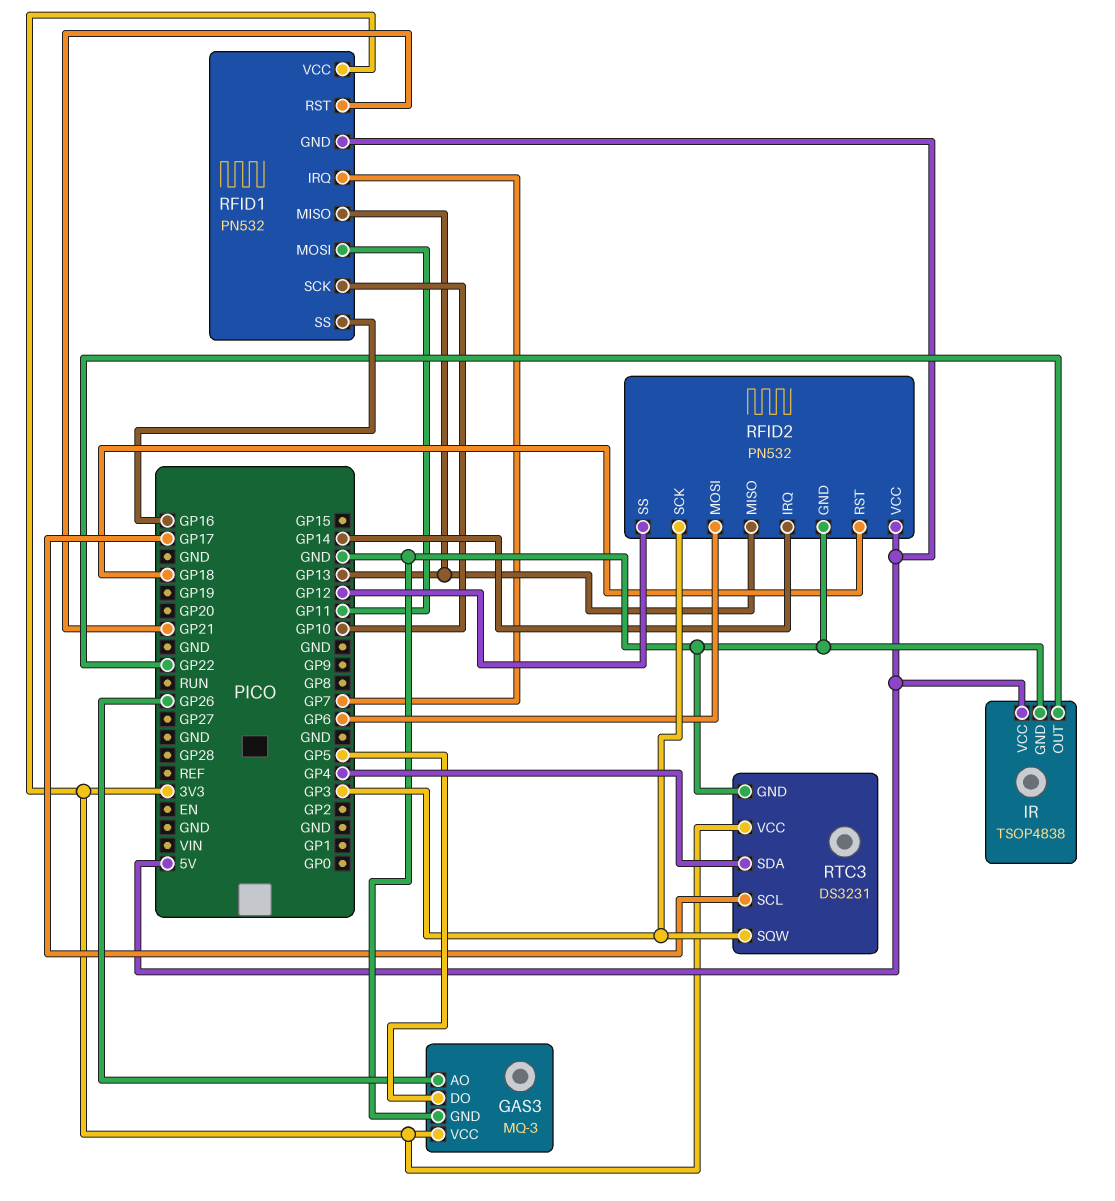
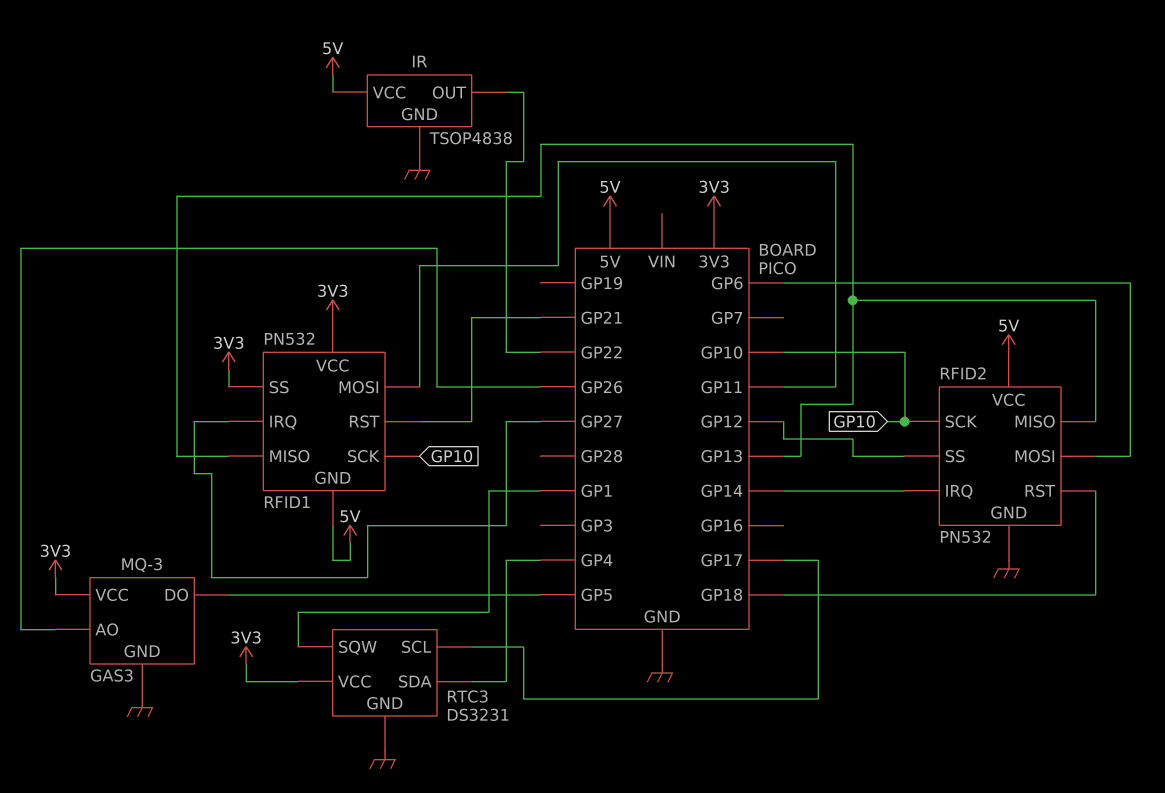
RFID1 pin IRQ: GP7 -> GP27
RFID1 pin SS: GP16 -> 3V3
RFID2 pin SCK: GP3 -> GP10
RTC3 pin SQW: GP3 -> GP1

